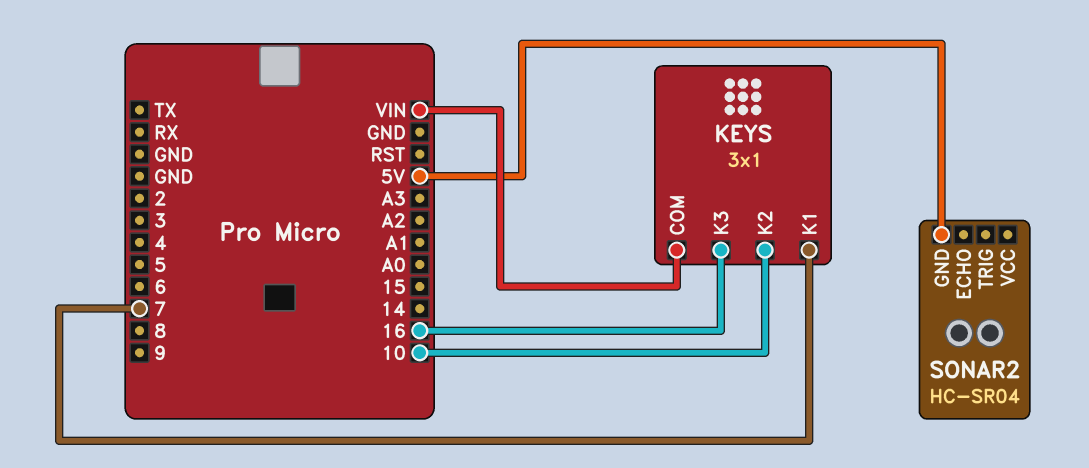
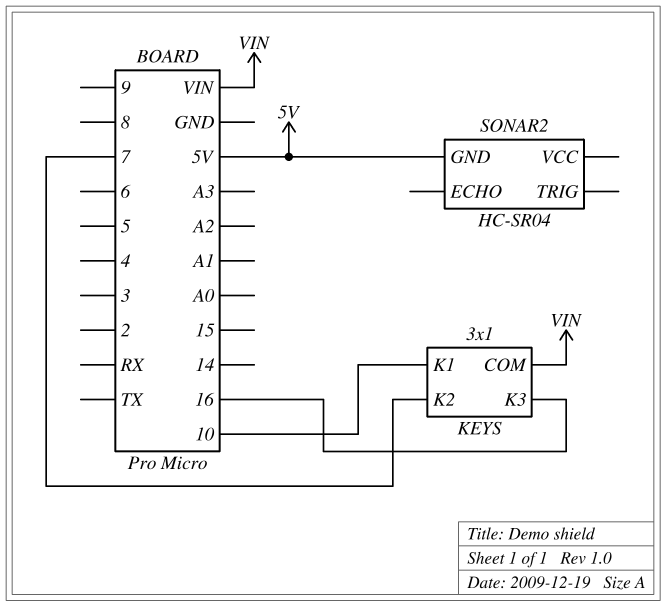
KEYS pin K1: 7 -> 10
KEYS pin K2: 10 -> 7

